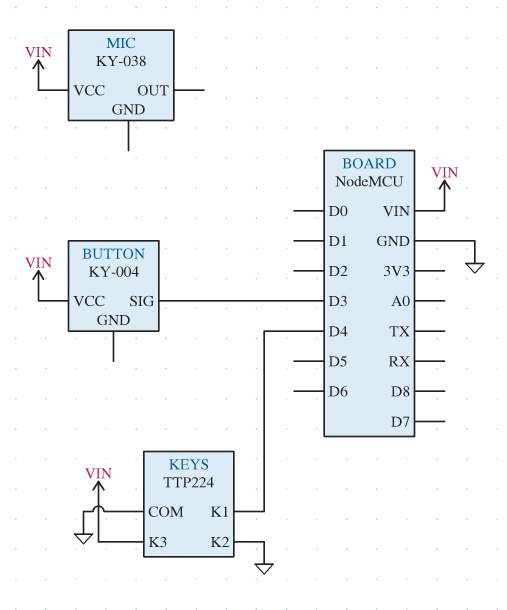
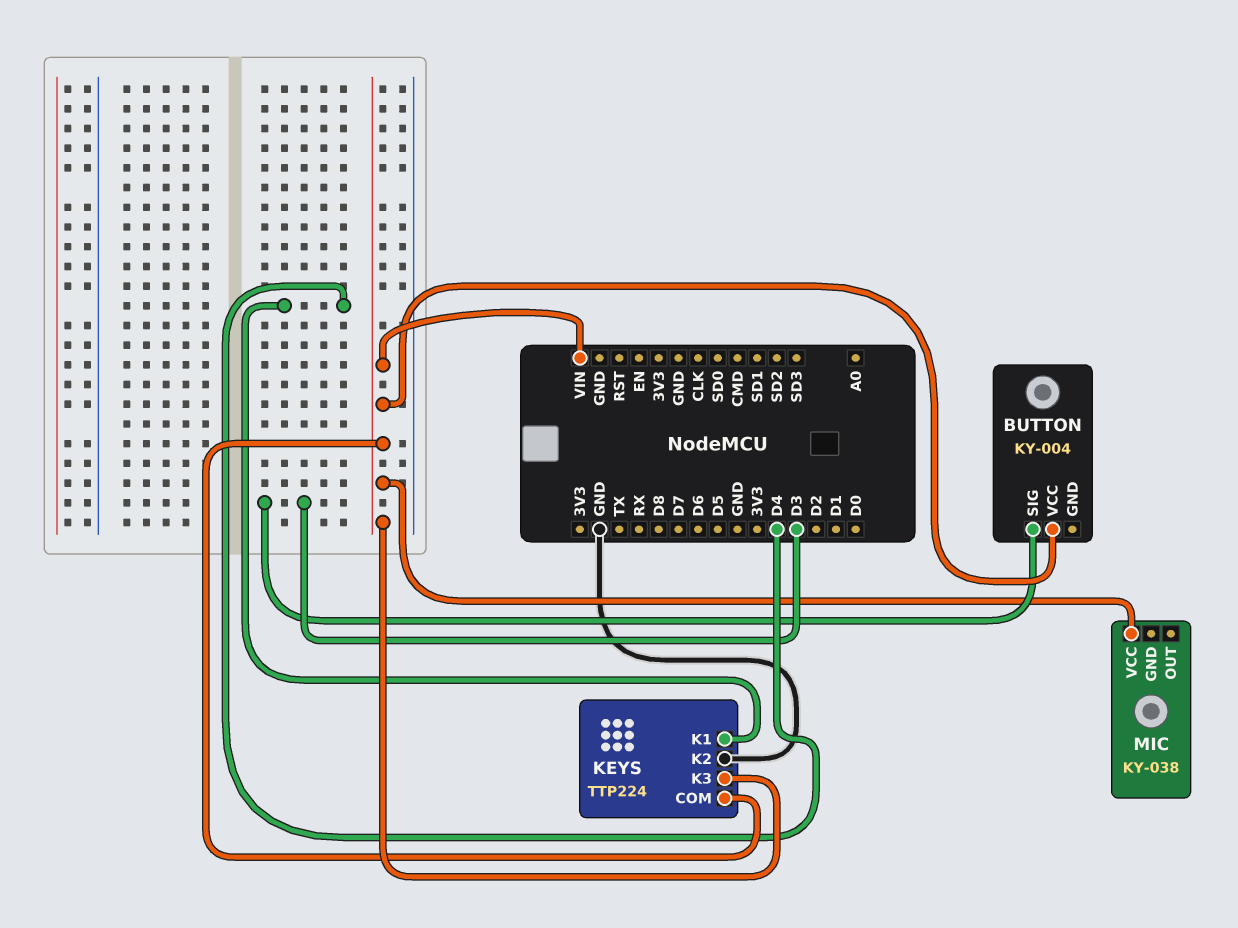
KEYS pin COM: GND -> VIN

